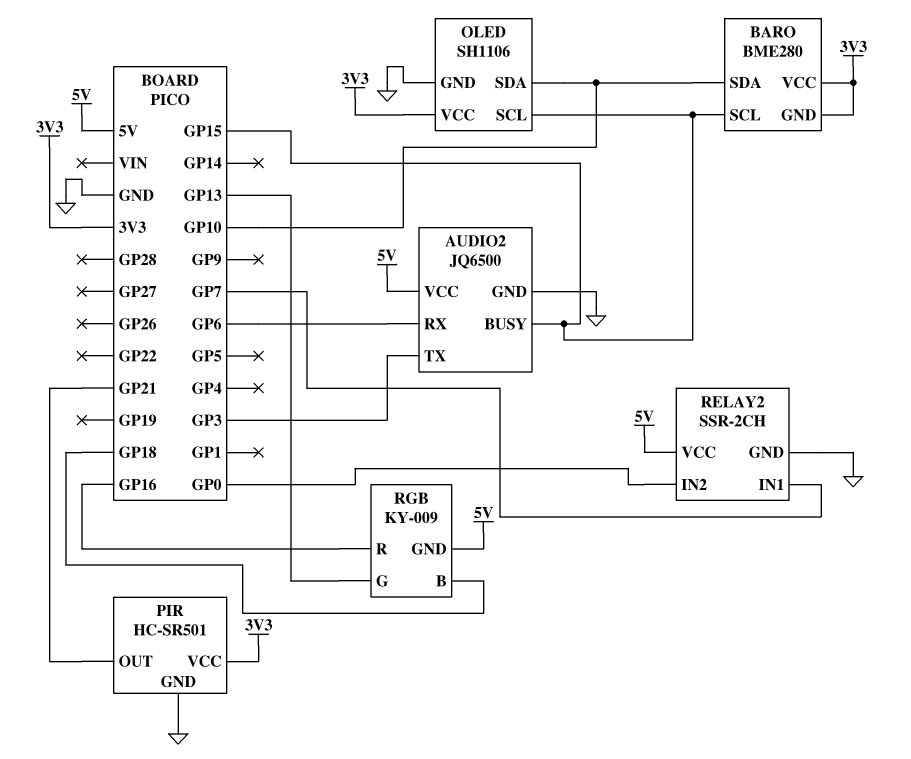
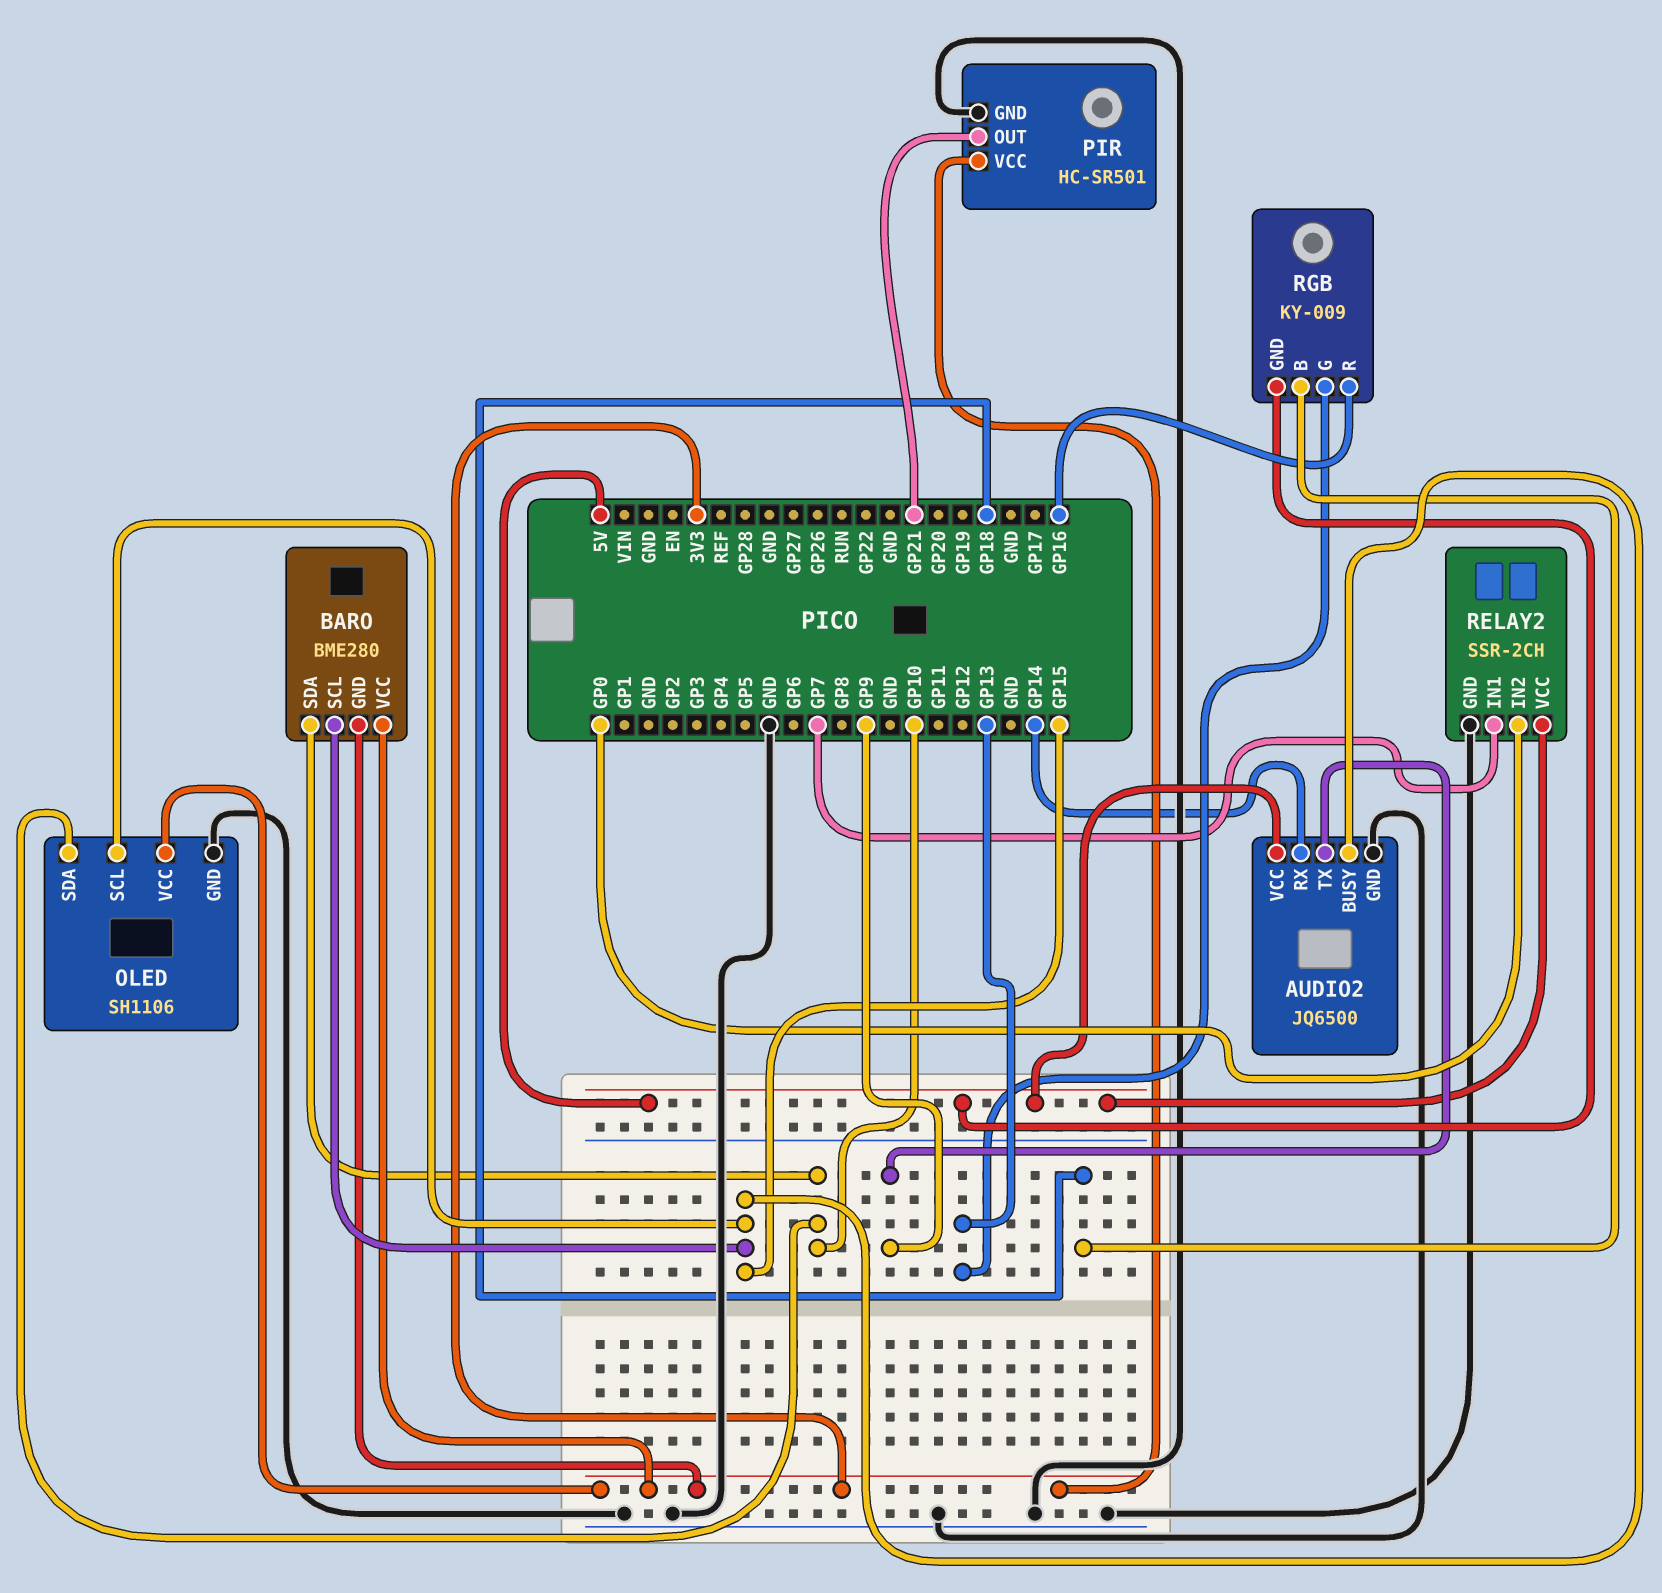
AUDIO2 pin RX: GP6 -> GP14
AUDIO2 pin TX: GP3 -> GP9

